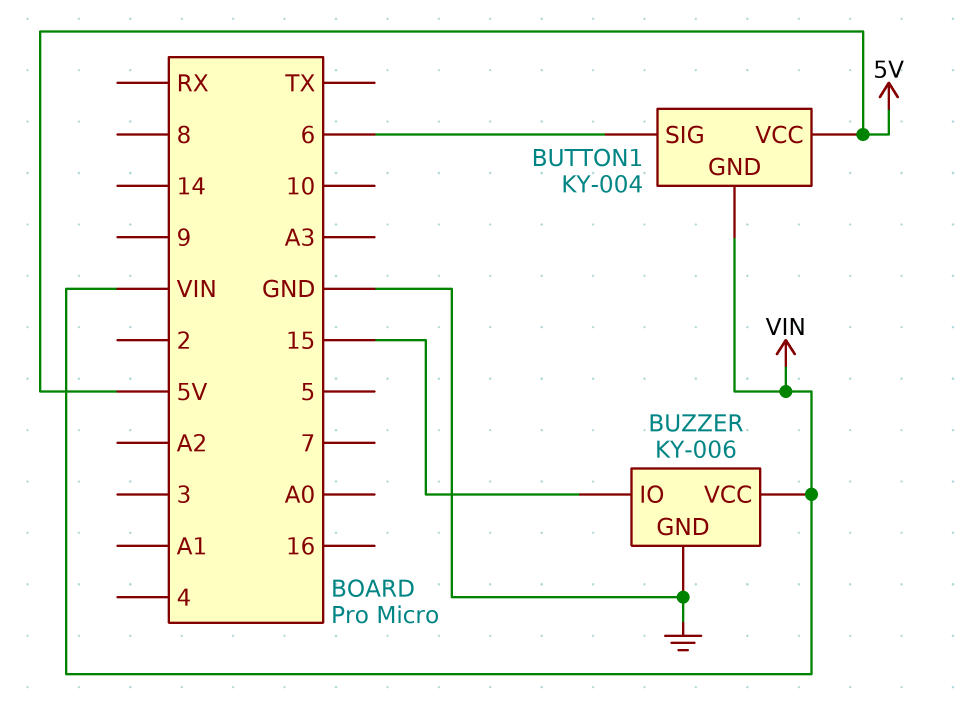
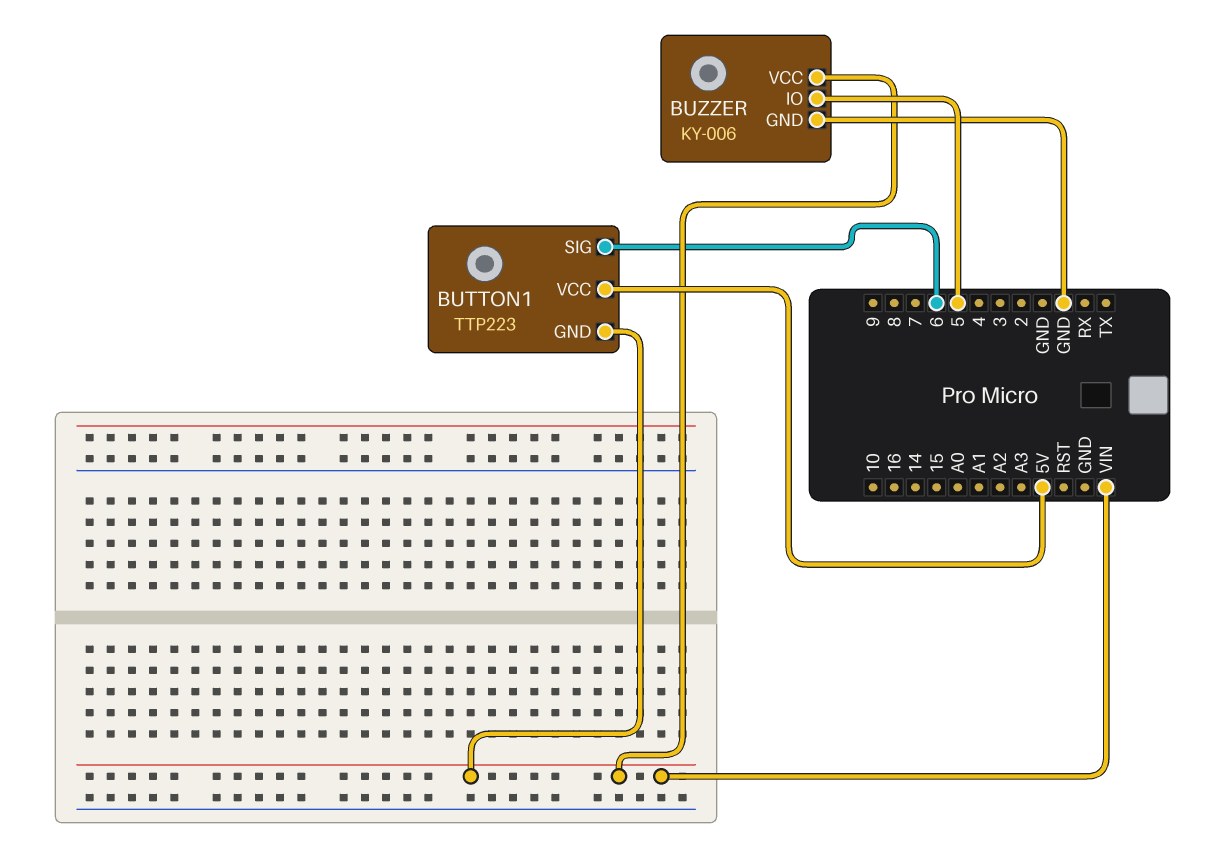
BUTTON1: KY-004 -> TTP223
BUZZER pin IO: 15 -> 5

